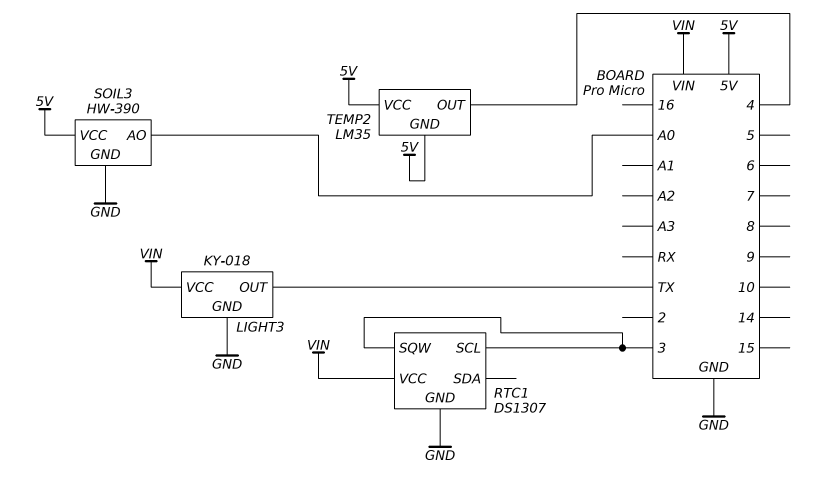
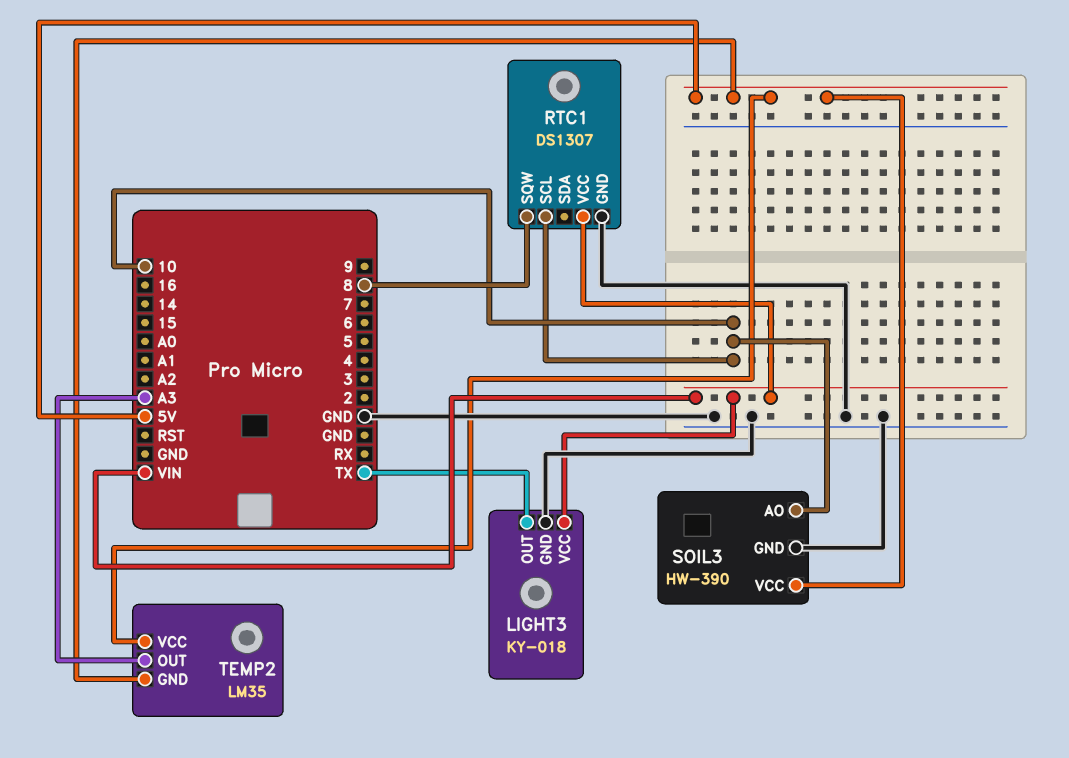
RTC1 pin SCL: 3 -> 10
RTC1 pin SQW: 3 -> 8
SOIL3 pin AO: A0 -> 10
TEMP2 pin OUT: 4 -> A3

